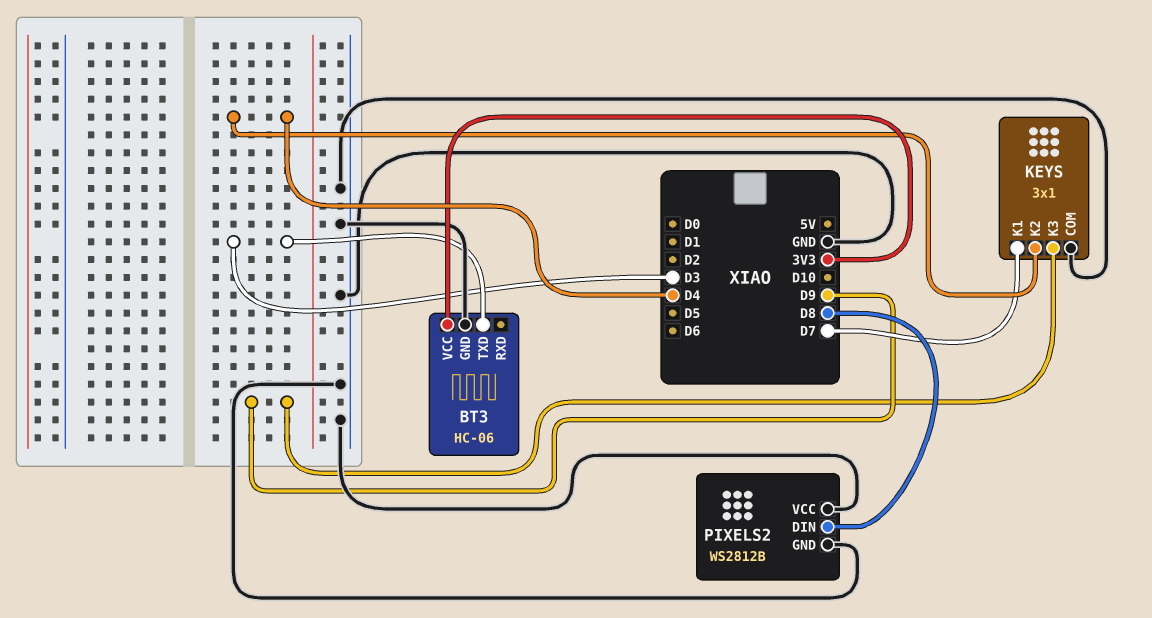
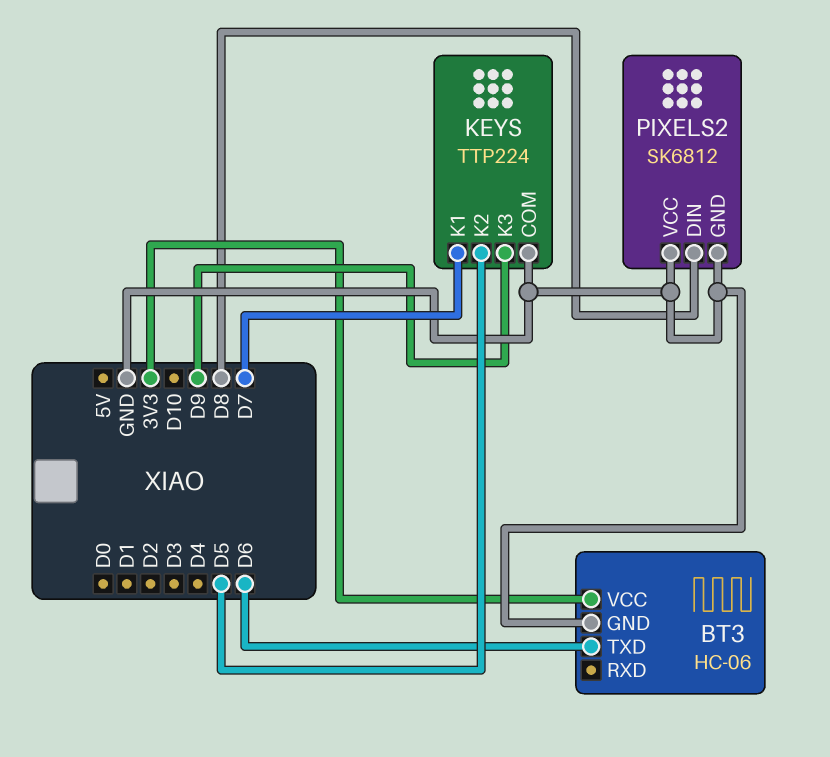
BT3 pin TXD: D3 -> D6
KEYS: 3x1 -> TTP224
KEYS pin K2: D4 -> D5
PIXELS2: WS2812B -> SK6812

